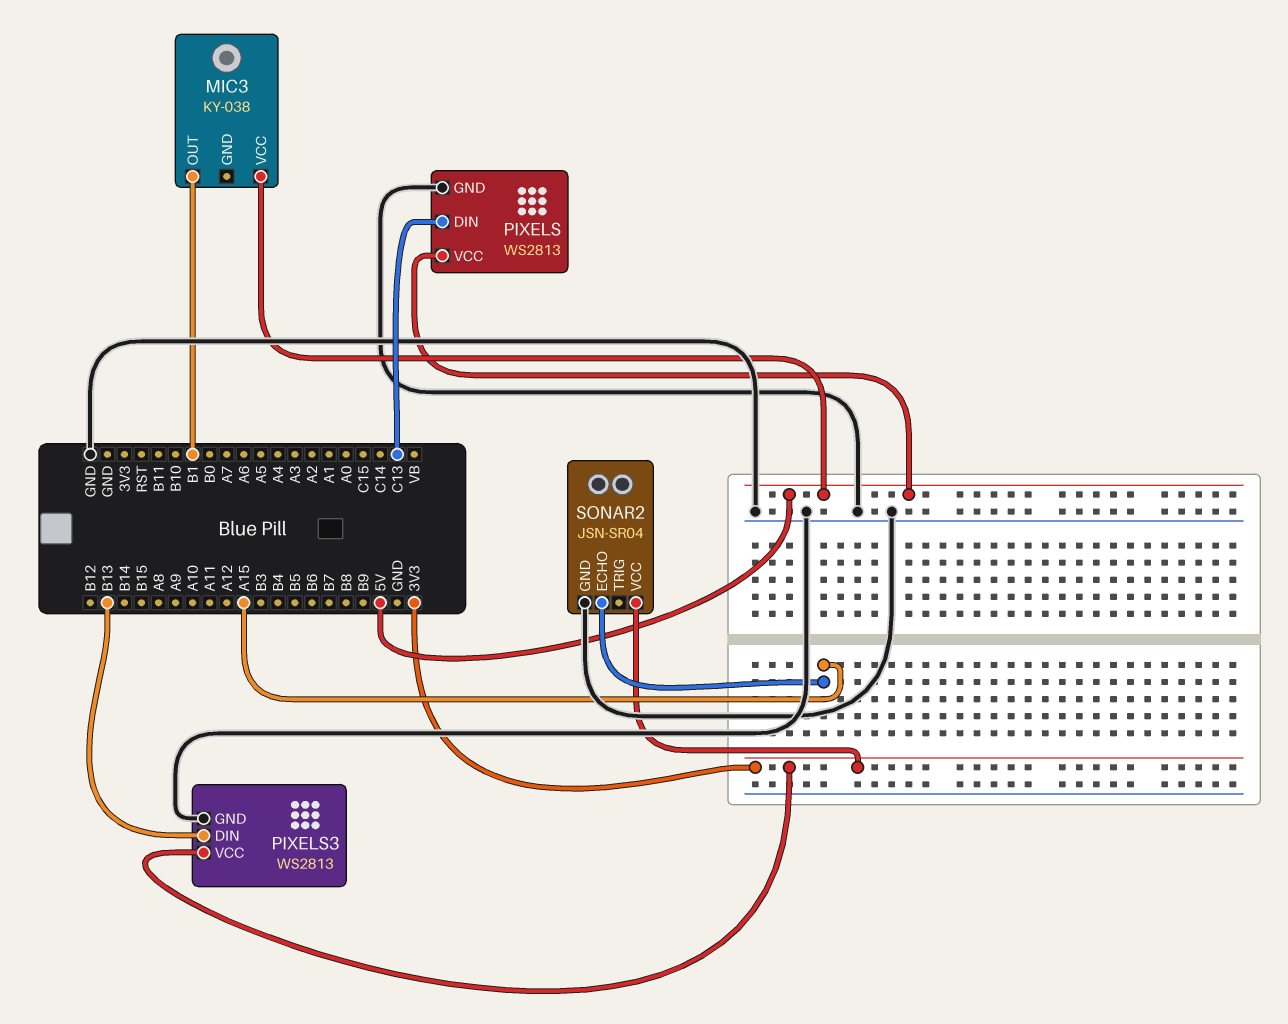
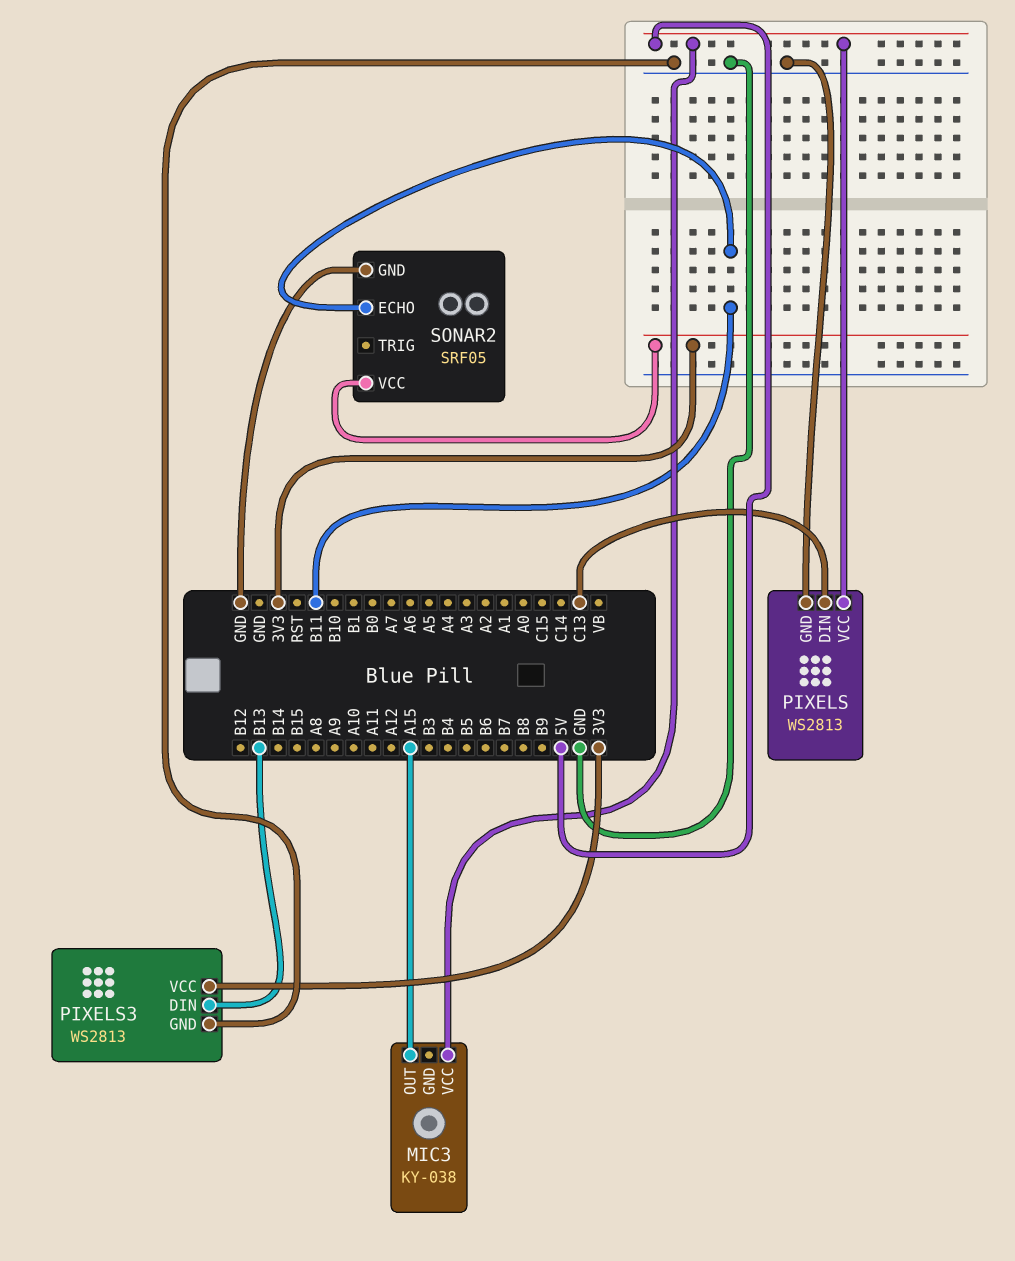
MIC3 pin OUT: B1 -> A15
SONAR2: JSN-SR04 -> SRF05
SONAR2 pin ECHO: A15 -> B11

